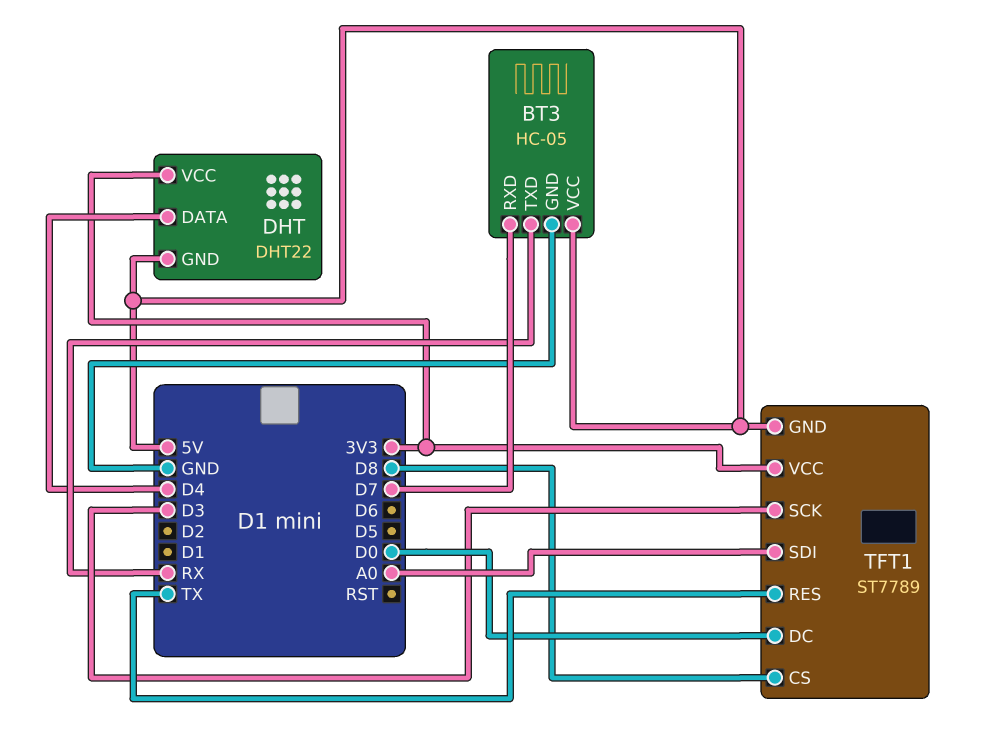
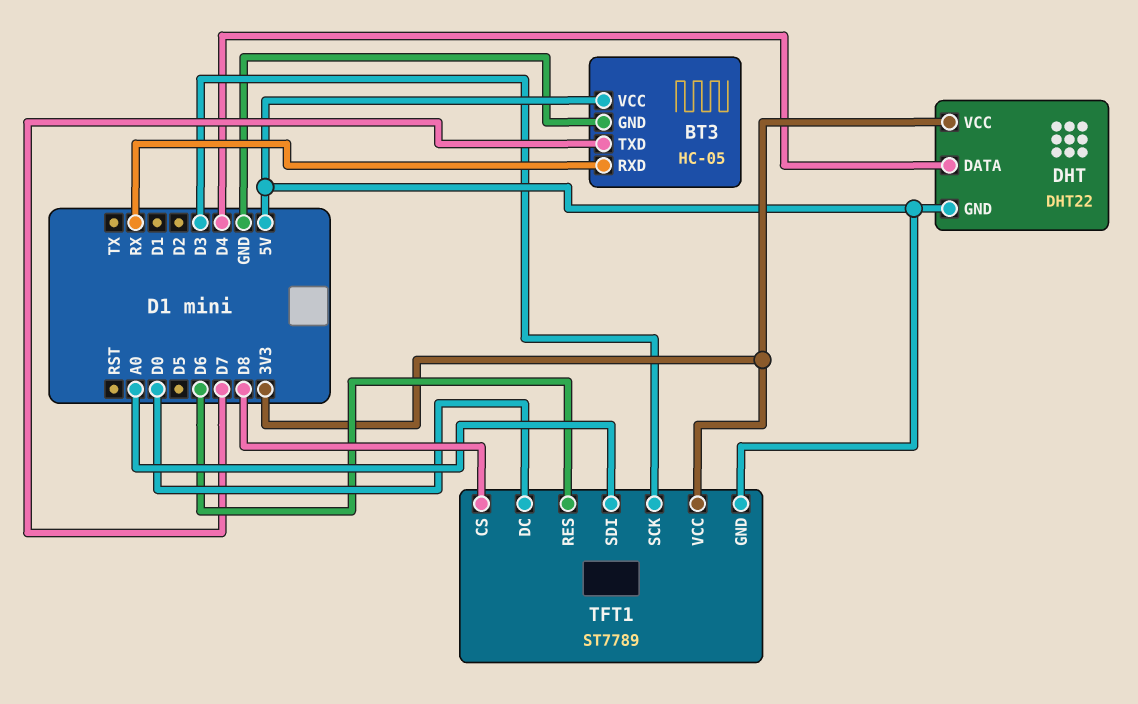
BT3 pin RXD: D7 -> RX
BT3 pin TXD: RX -> D7
TFT1 pin RES: TX -> D6

